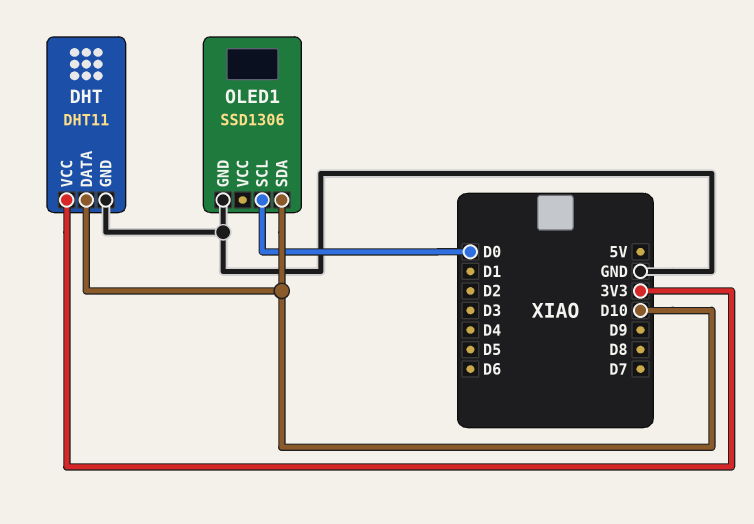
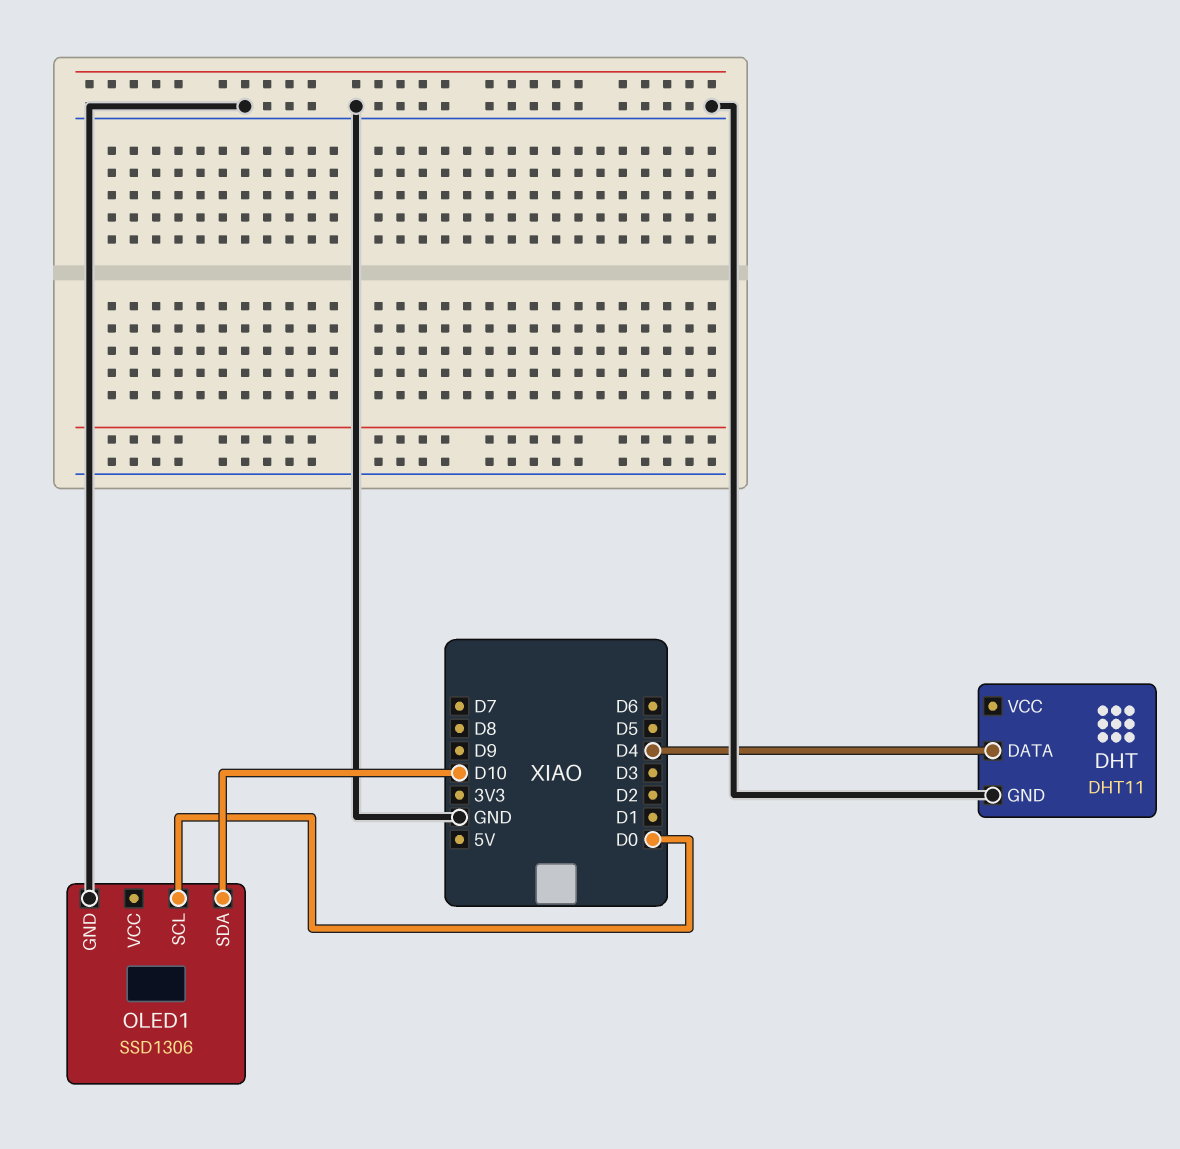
DHT pin DATA: D10 -> D4
DHT pin VCC: 3V3 -> none

